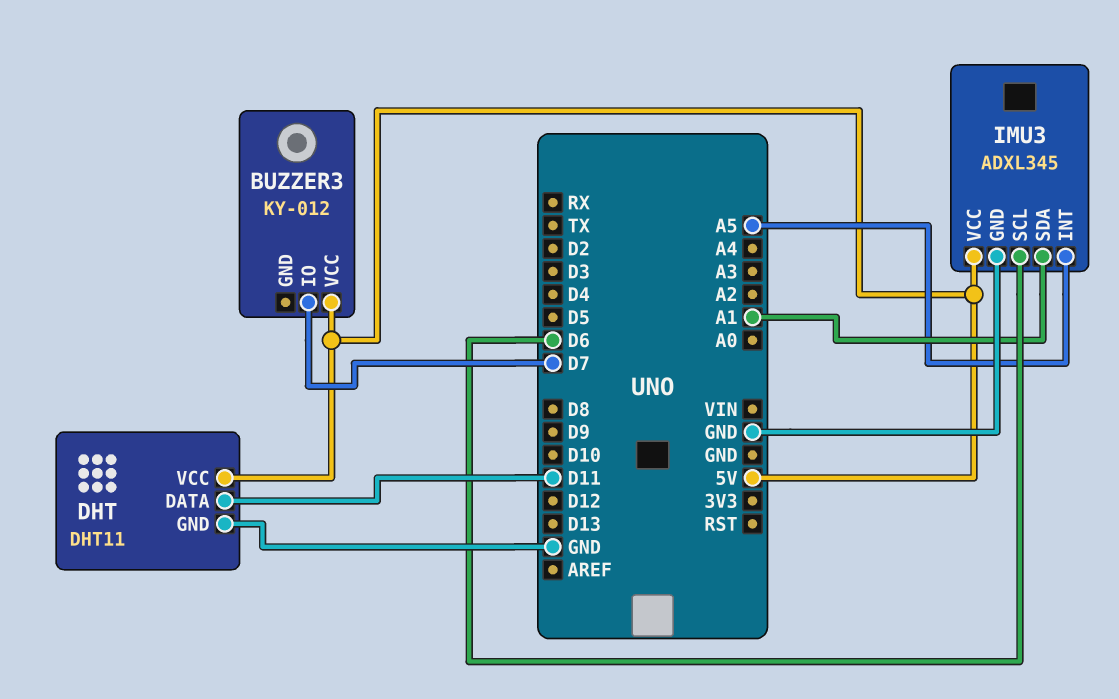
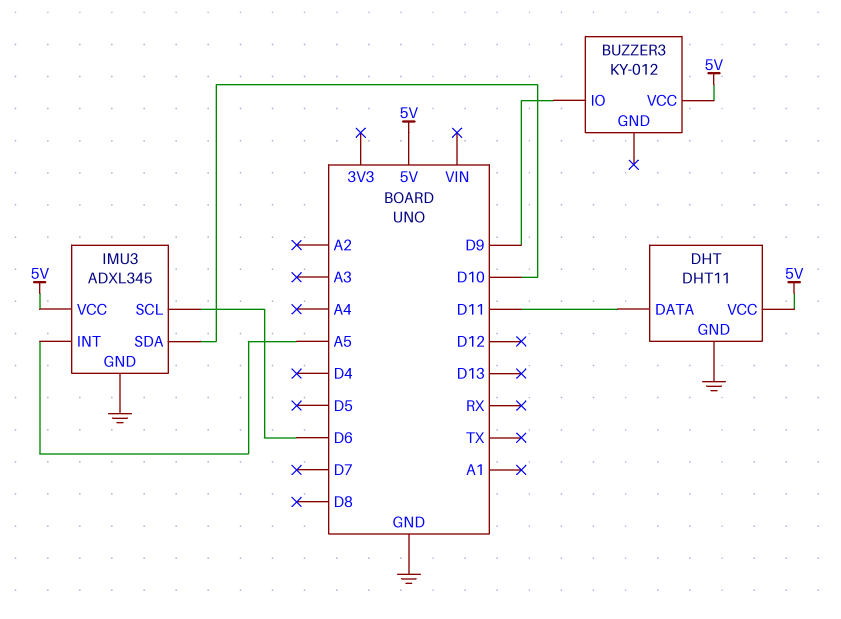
BUZZER3 pin IO: D7 -> D9
IMU3 pin SDA: A1 -> D10

